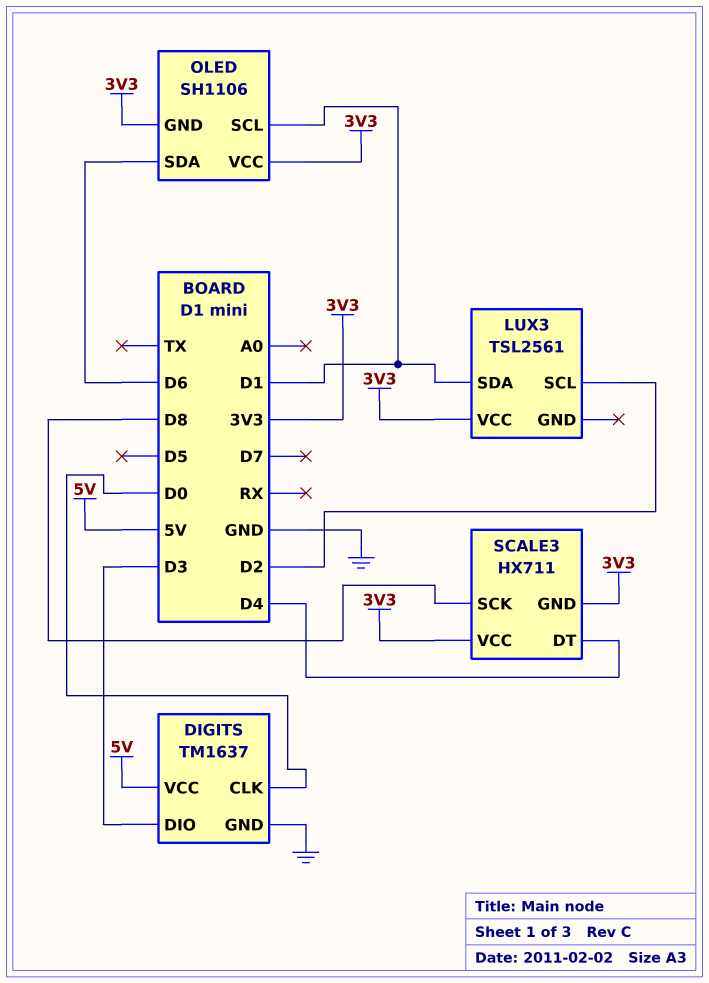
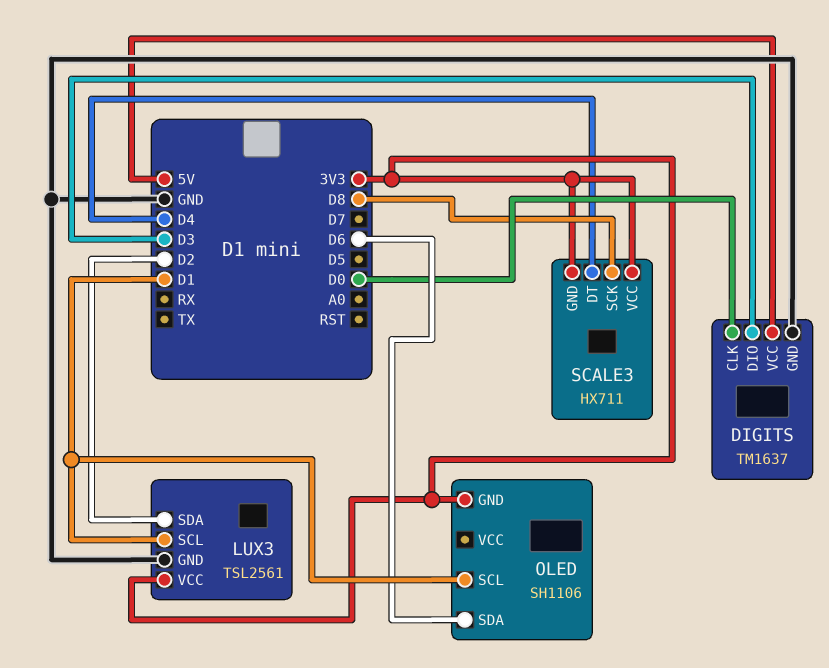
LUX3 pin GND: none -> GND
LUX3 pin SCL: D2 -> D1
LUX3 pin SDA: D1 -> D2
OLED pin VCC: 3V3 -> none

